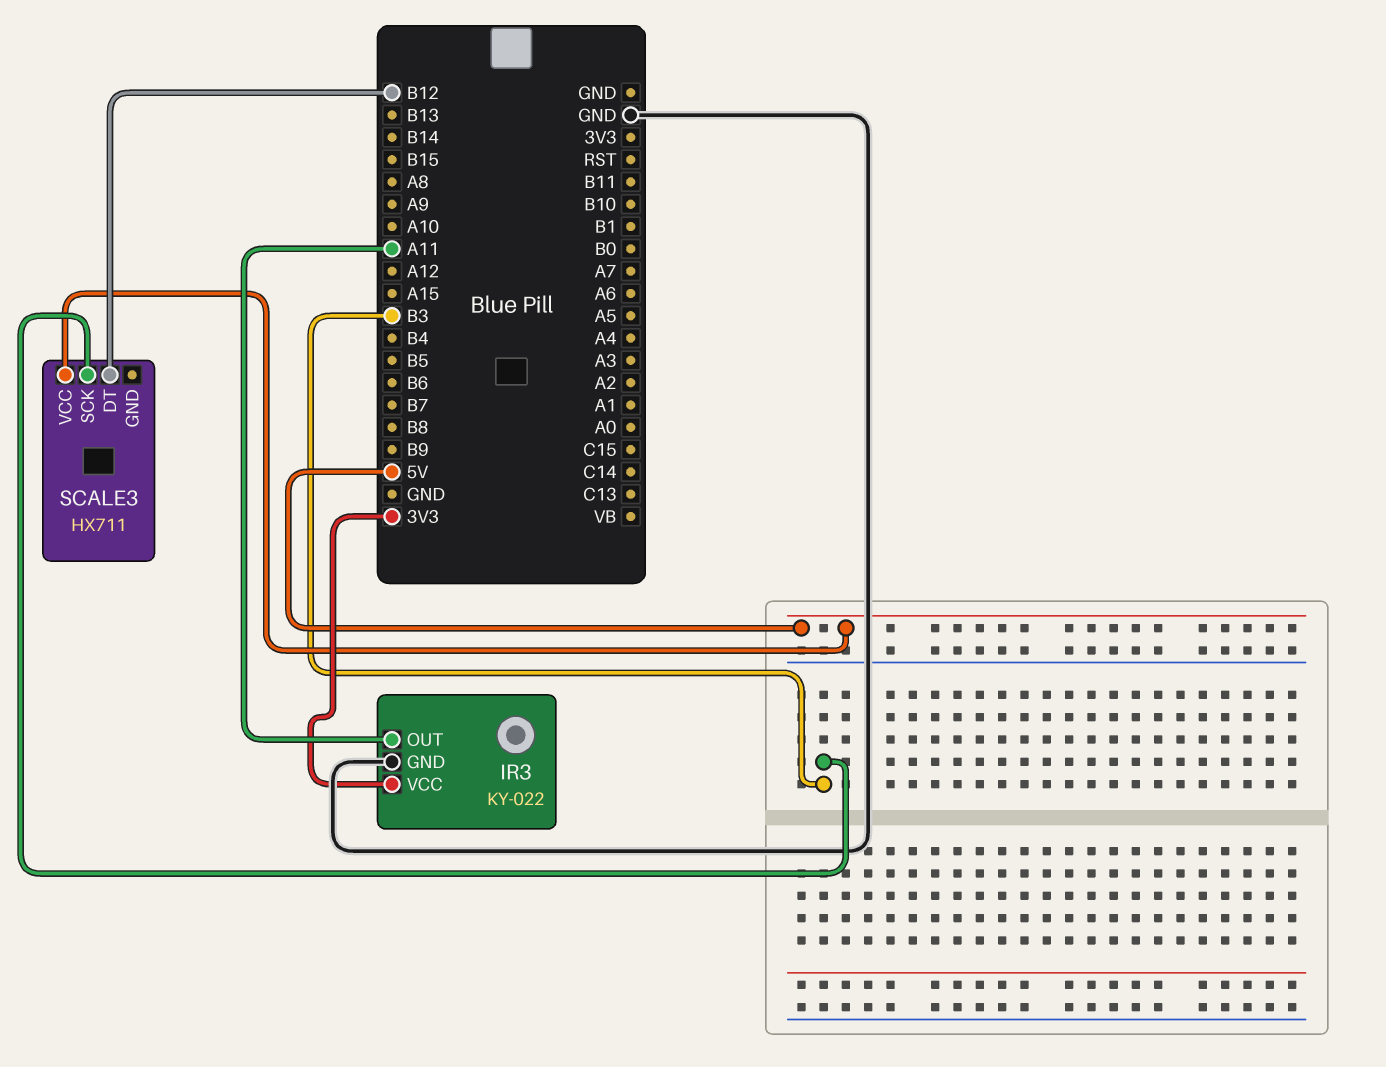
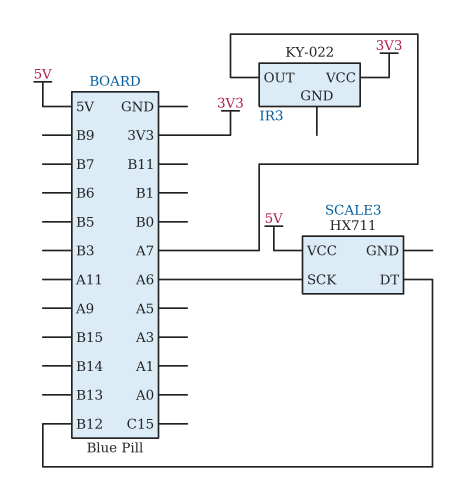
IR3 pin GND: GND -> none
IR3 pin OUT: A11 -> A7
SCALE3 pin SCK: B3 -> A6

